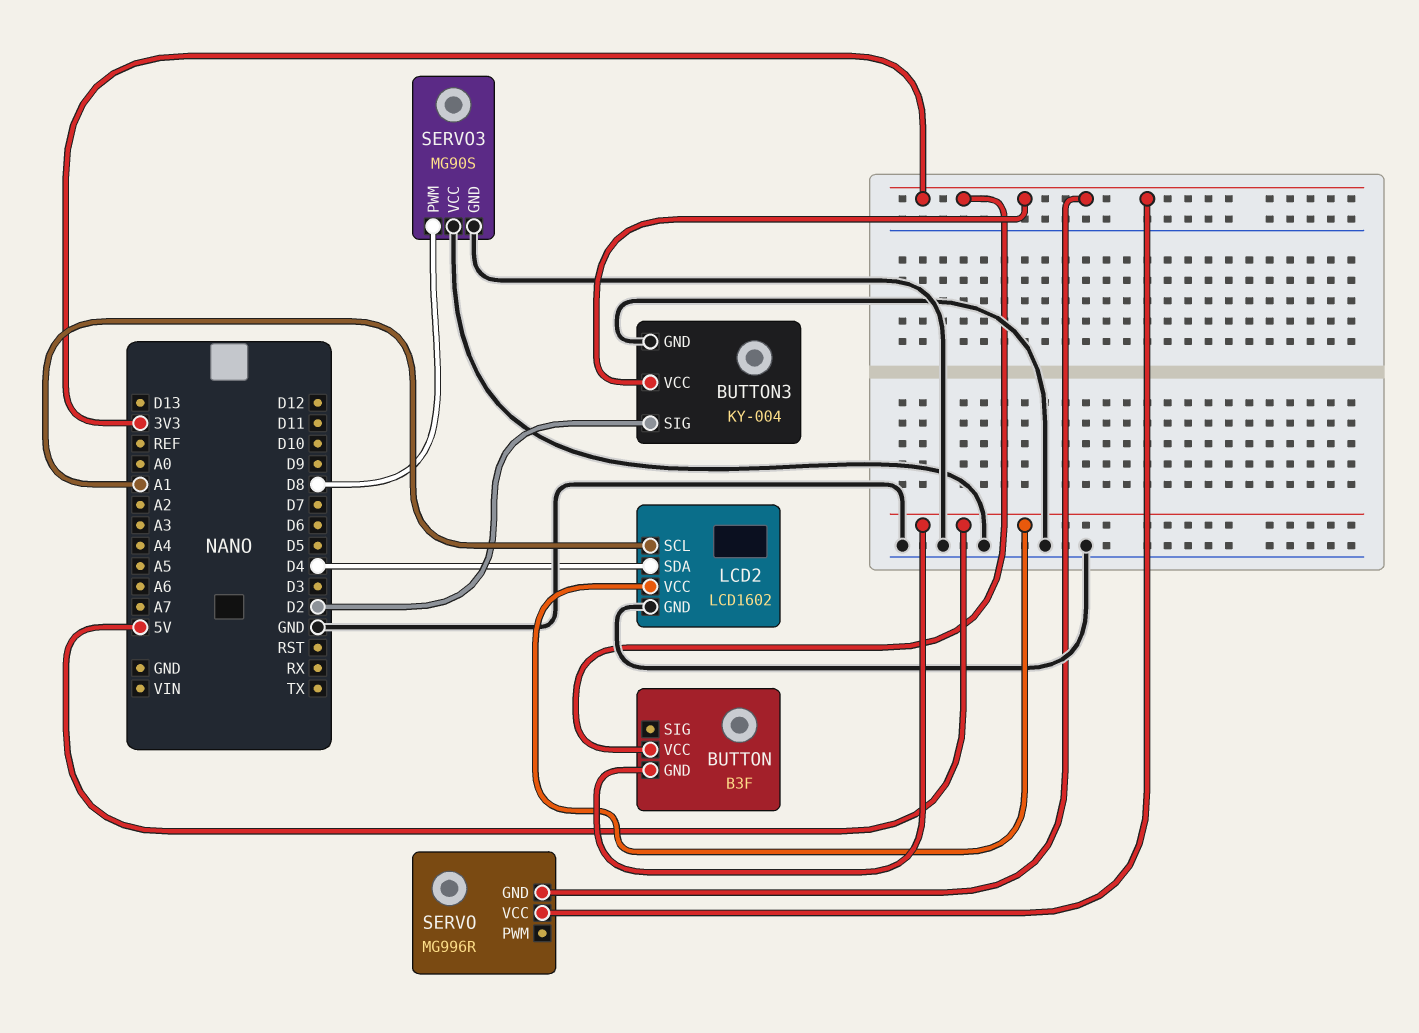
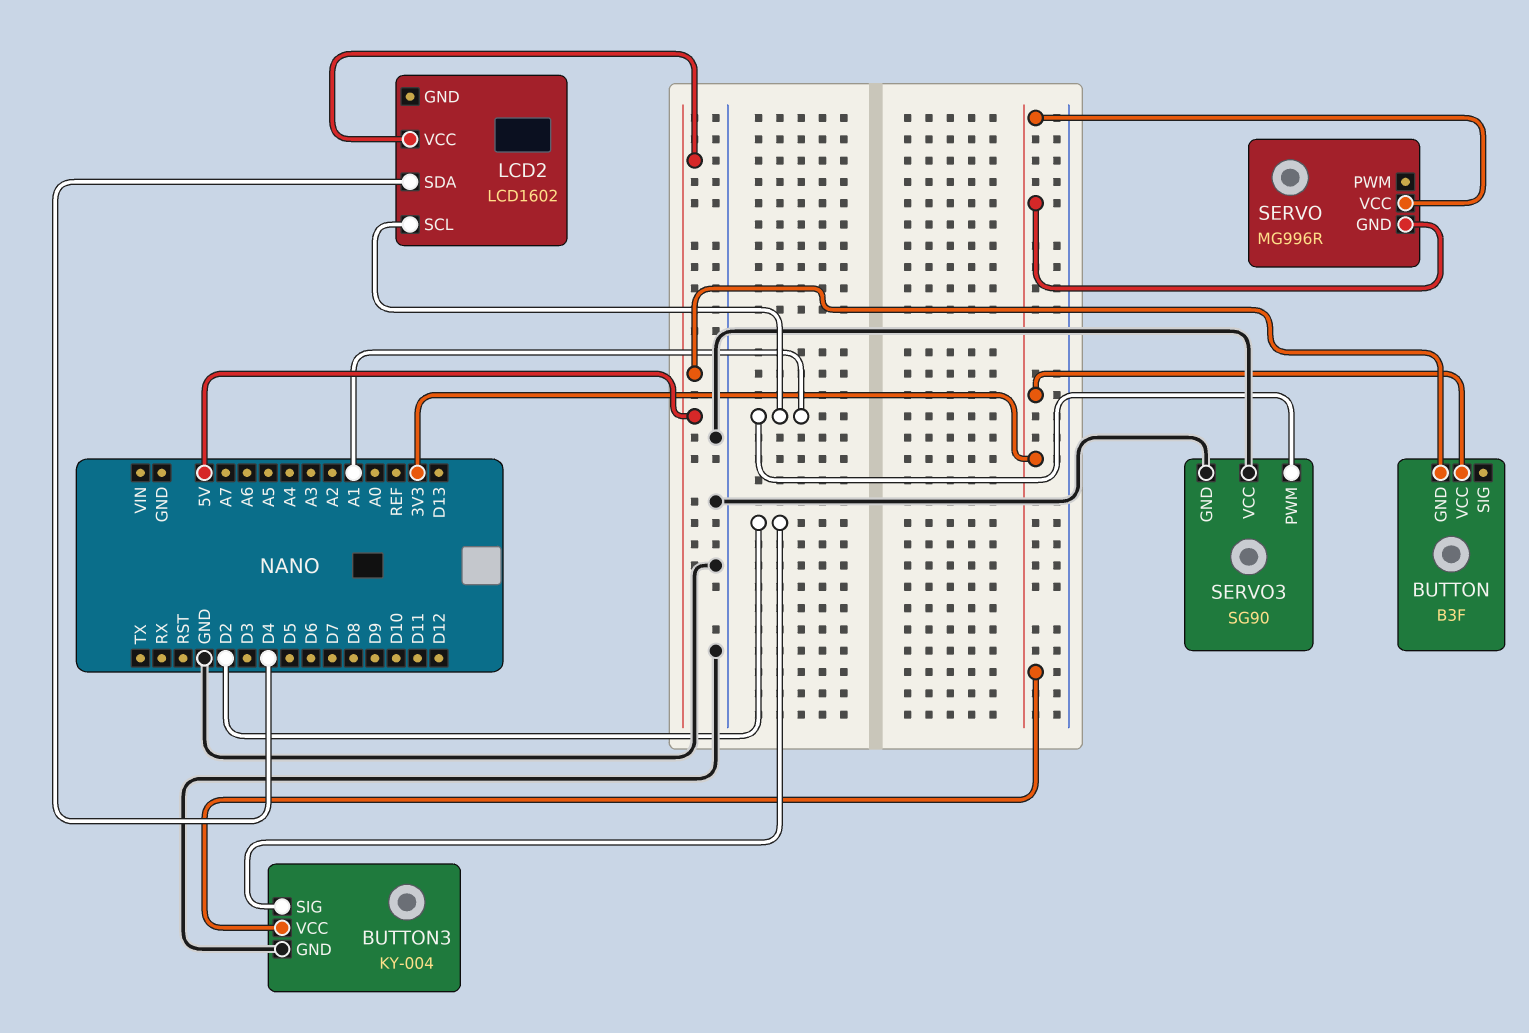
LCD2 pin GND: GND -> none
SERVO3: MG90S -> SG90
SERVO3 pin PWM: D8 -> A1

